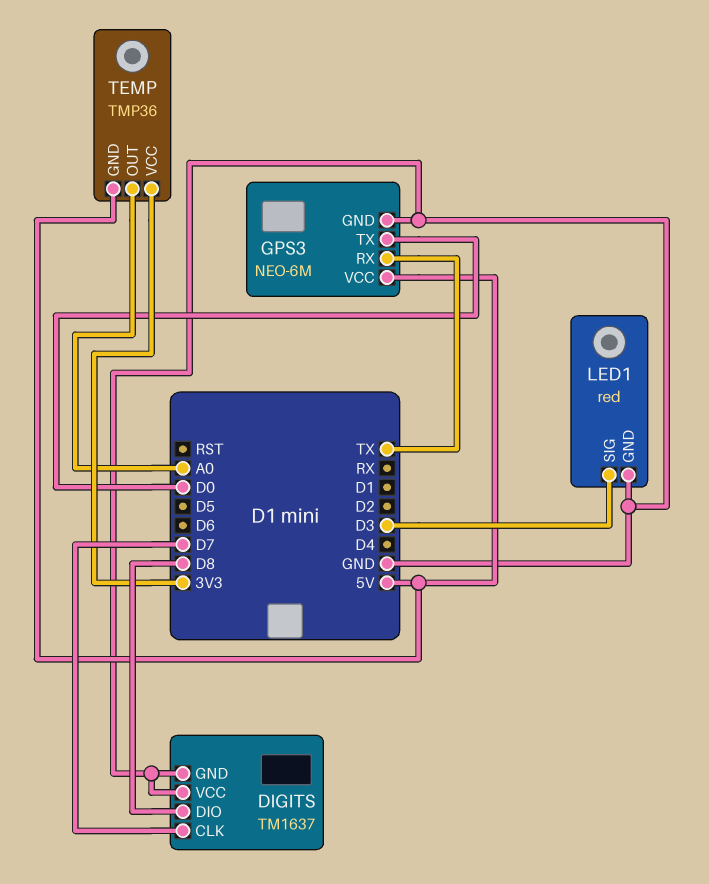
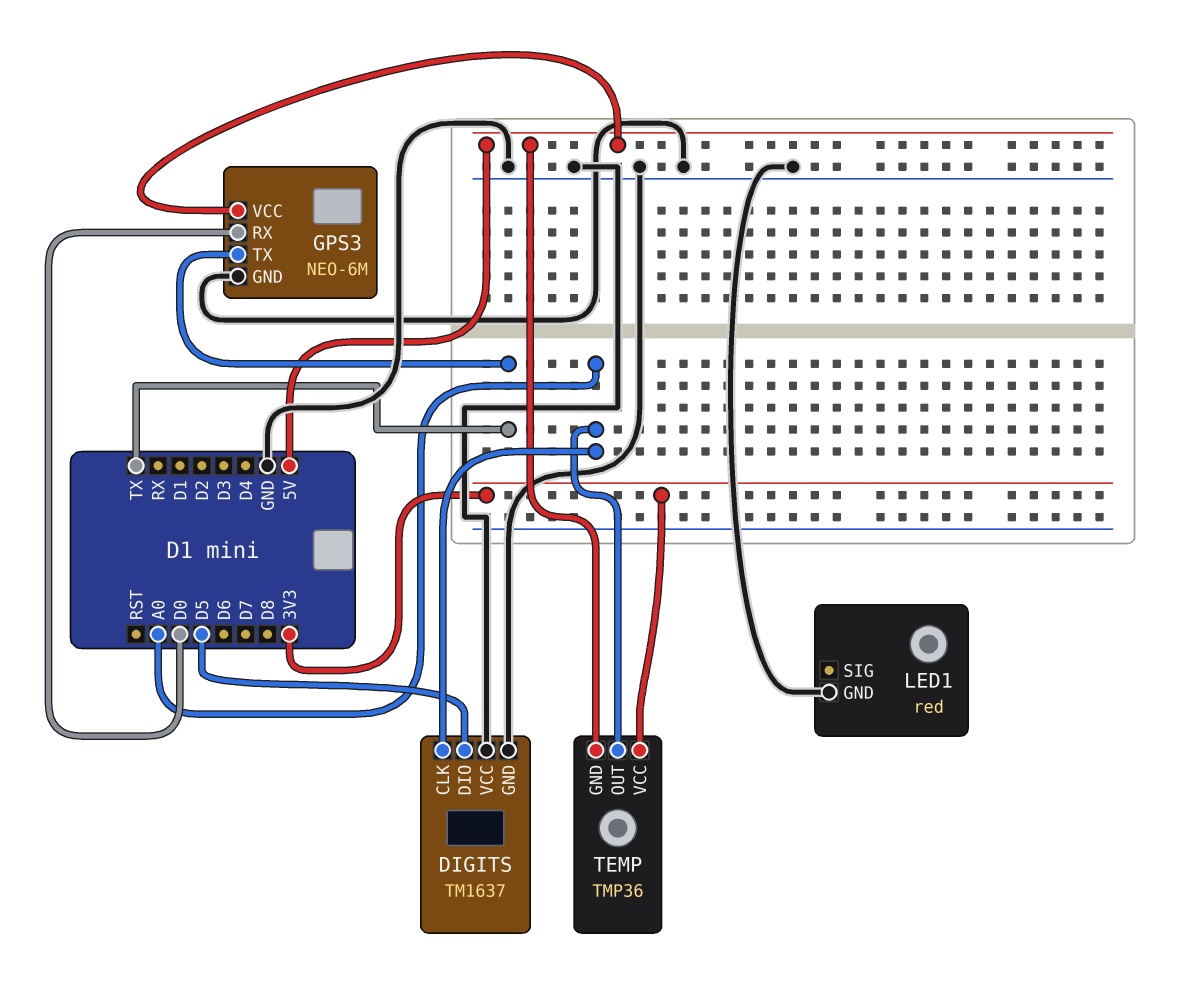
DIGITS pin CLK: D7 -> A0
DIGITS pin DIO: D8 -> D5
GPS3 pin RX: TX -> D0
GPS3 pin TX: D0 -> TX
LED1 pin SIG: D3 -> none

